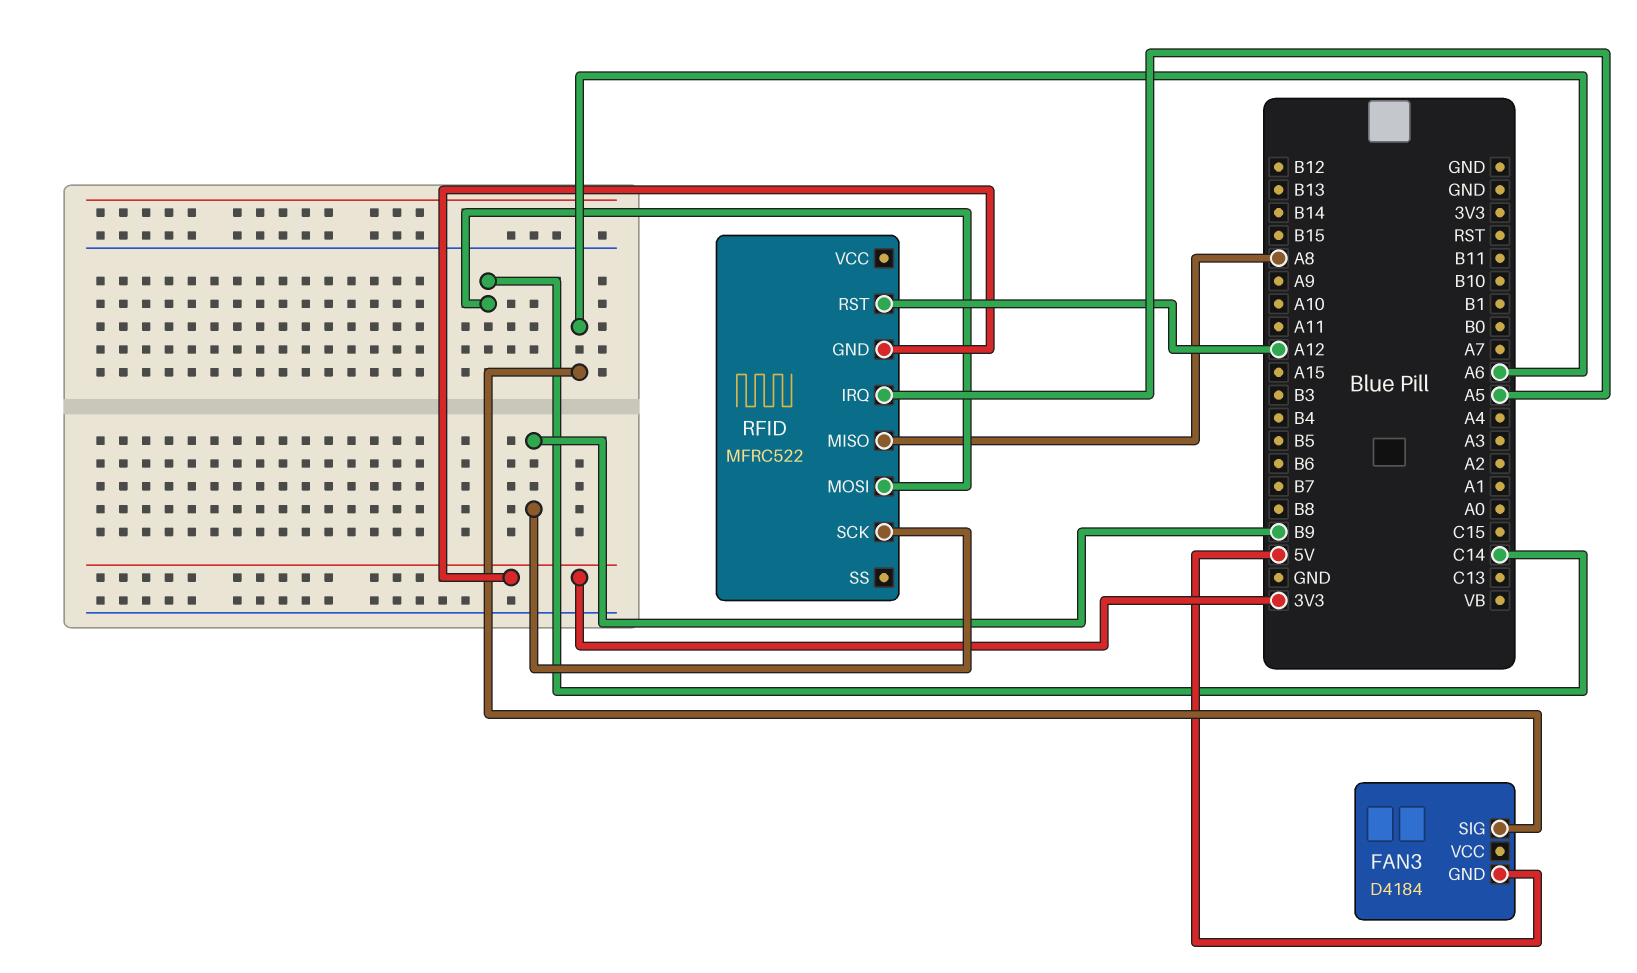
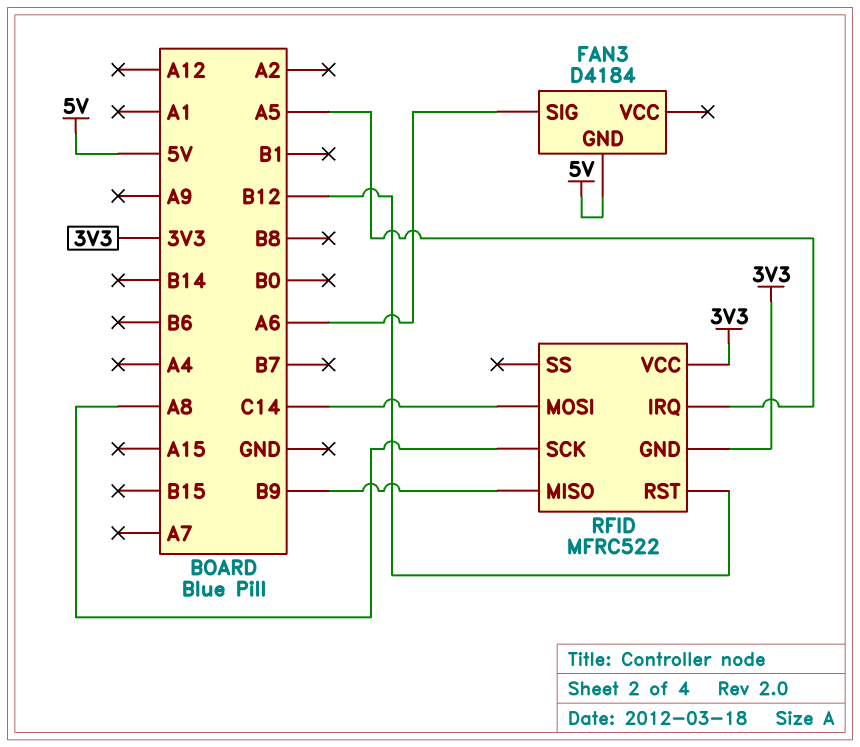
RFID pin MISO: A8 -> B9
RFID pin RST: A12 -> B12
RFID pin SCK: B9 -> A8
RFID pin VCC: none -> 3V3

